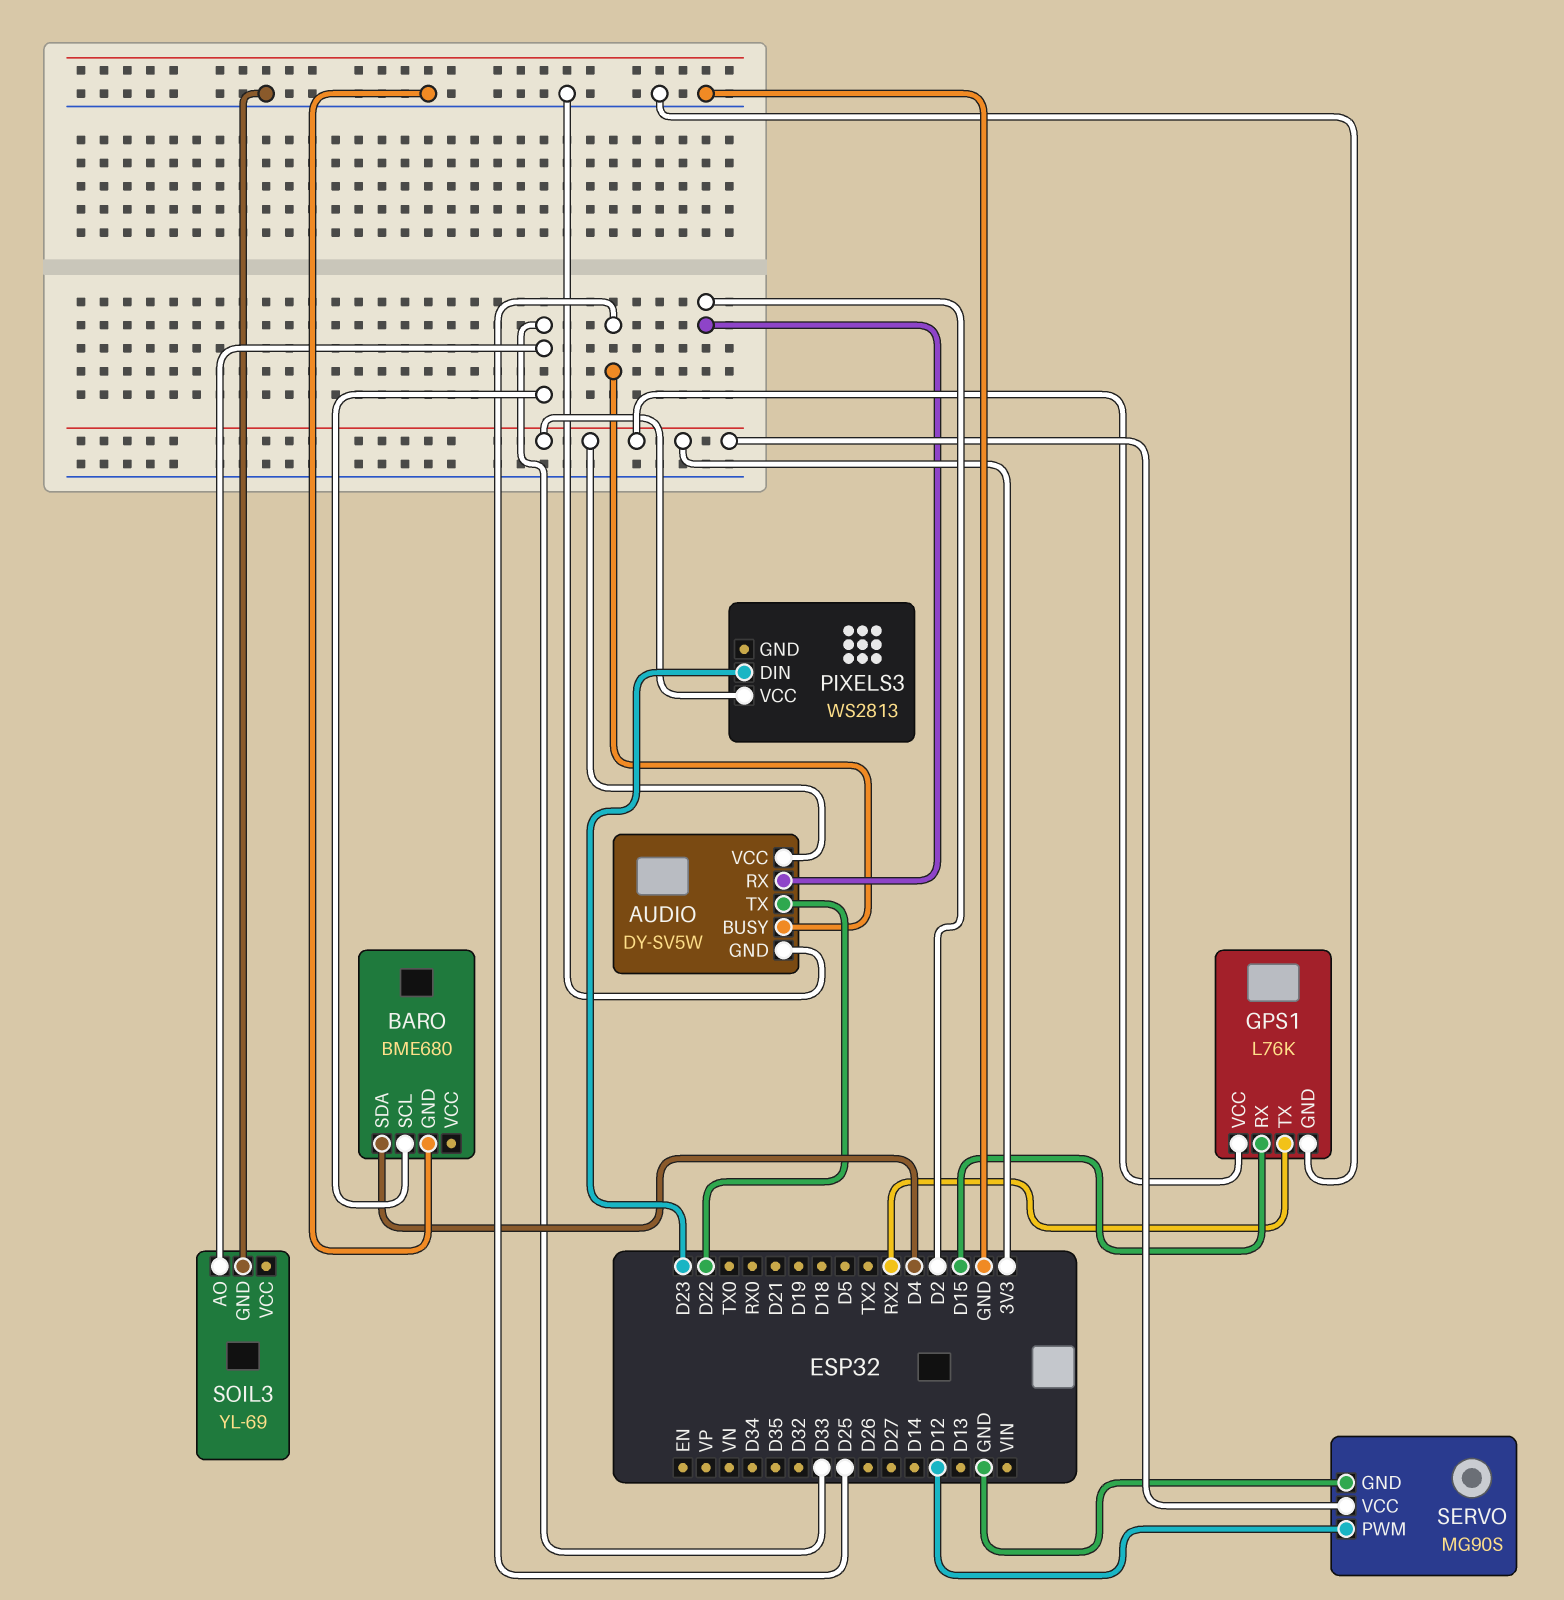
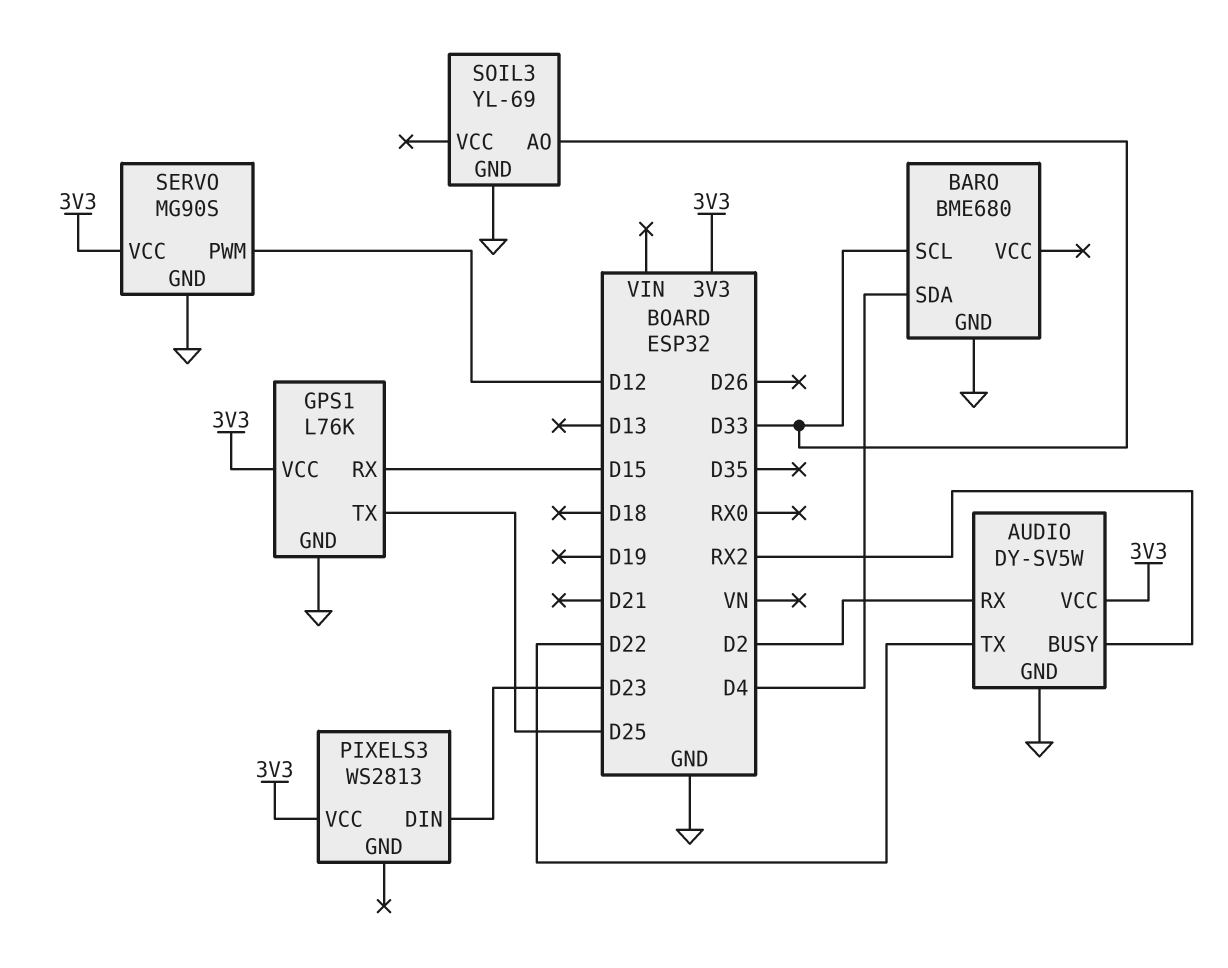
AUDIO pin BUSY: D25 -> RX2
GPS1 pin TX: RX2 -> D25

